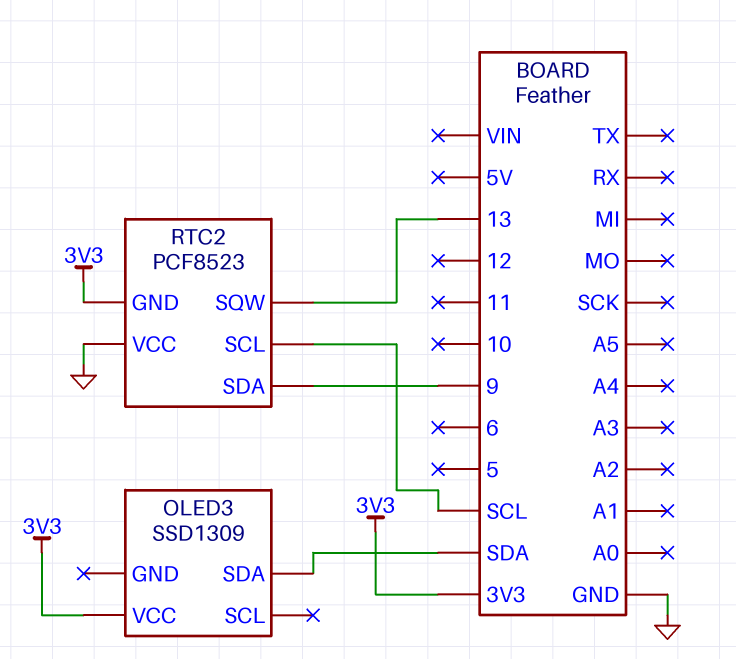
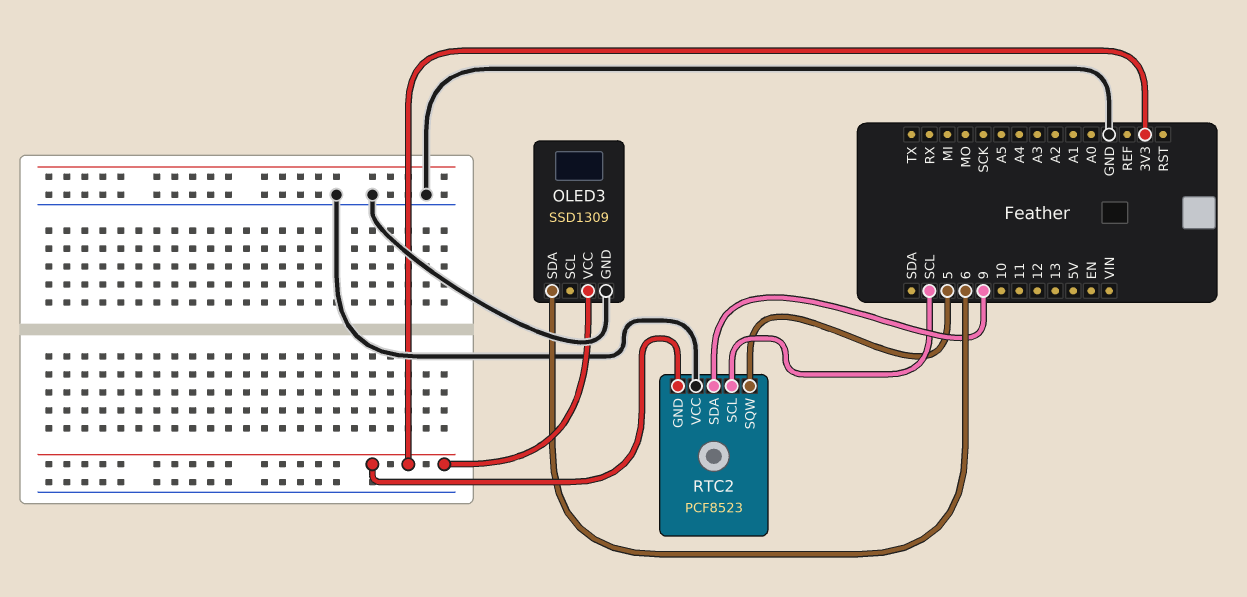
OLED3 pin GND: none -> GND
OLED3 pin SDA: SDA -> 6
RTC2 pin SQW: 13 -> 5

